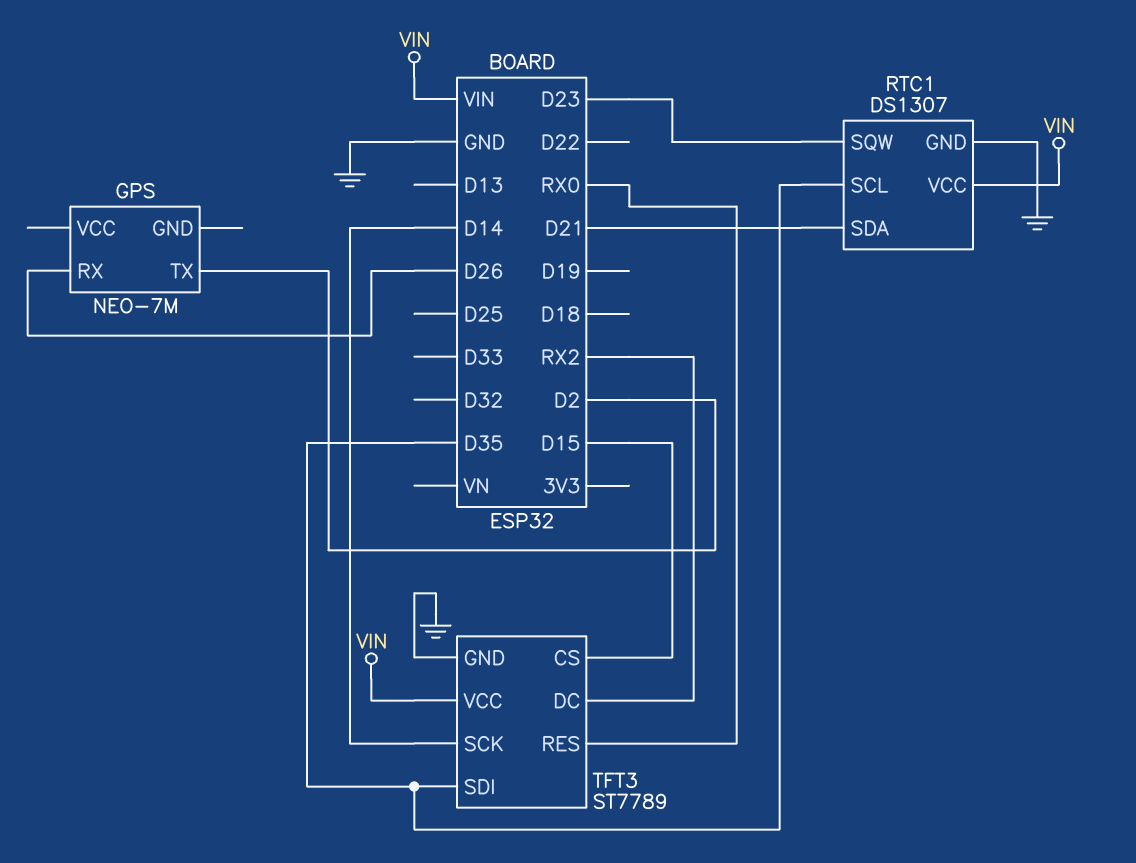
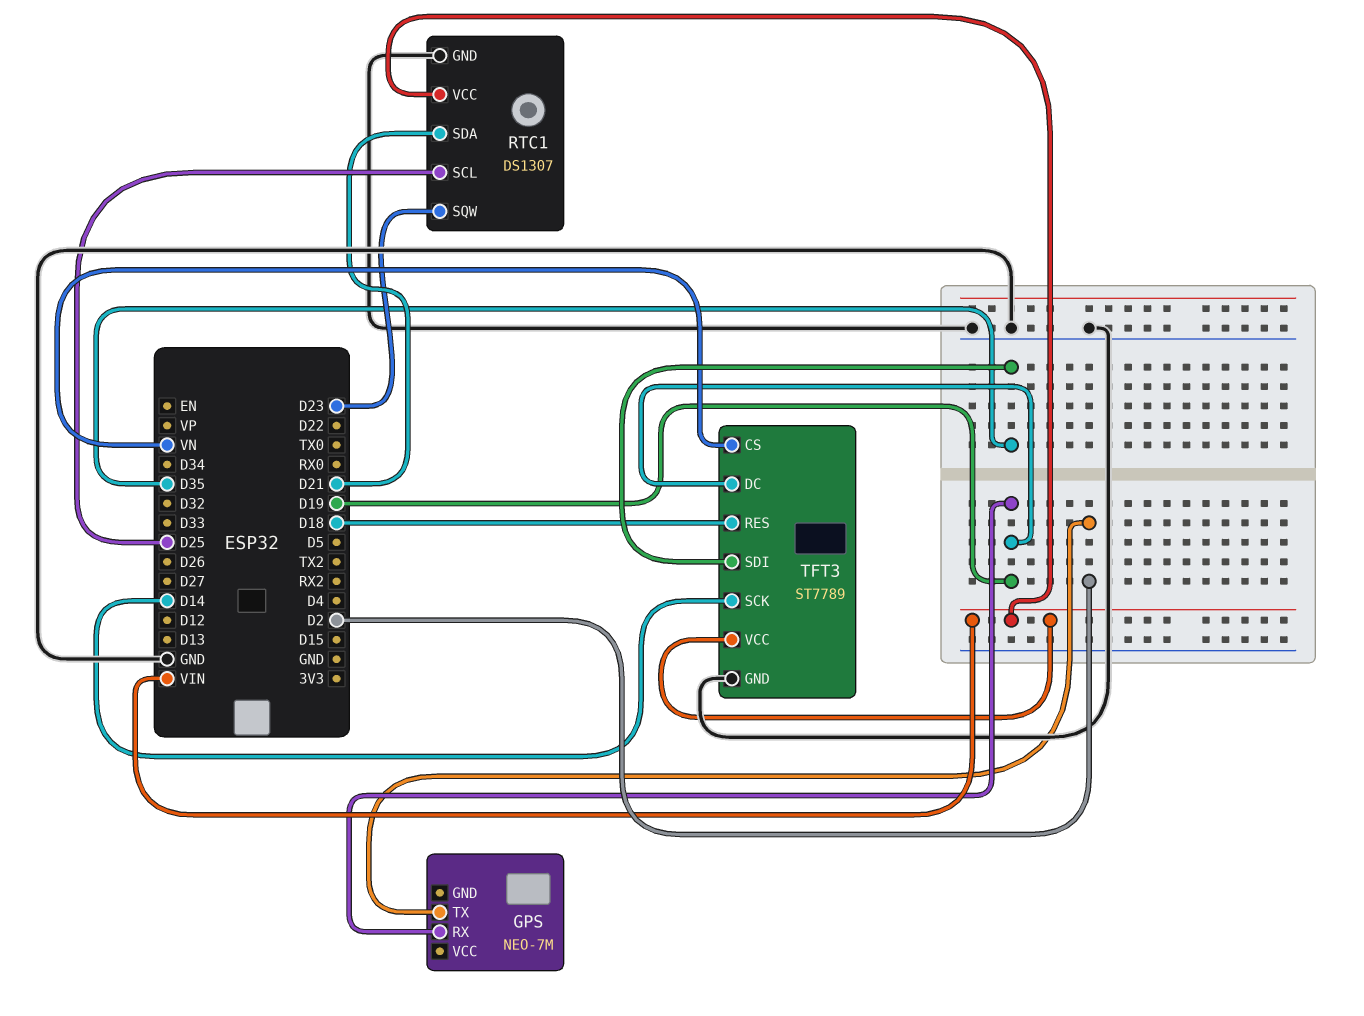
GPS pin RX: D26 -> D19
RTC1 pin SCL: D35 -> D25
TFT3 pin CS: D15 -> VN
TFT3 pin DC: RX2 -> D19
TFT3 pin RES: RX0 -> D18

